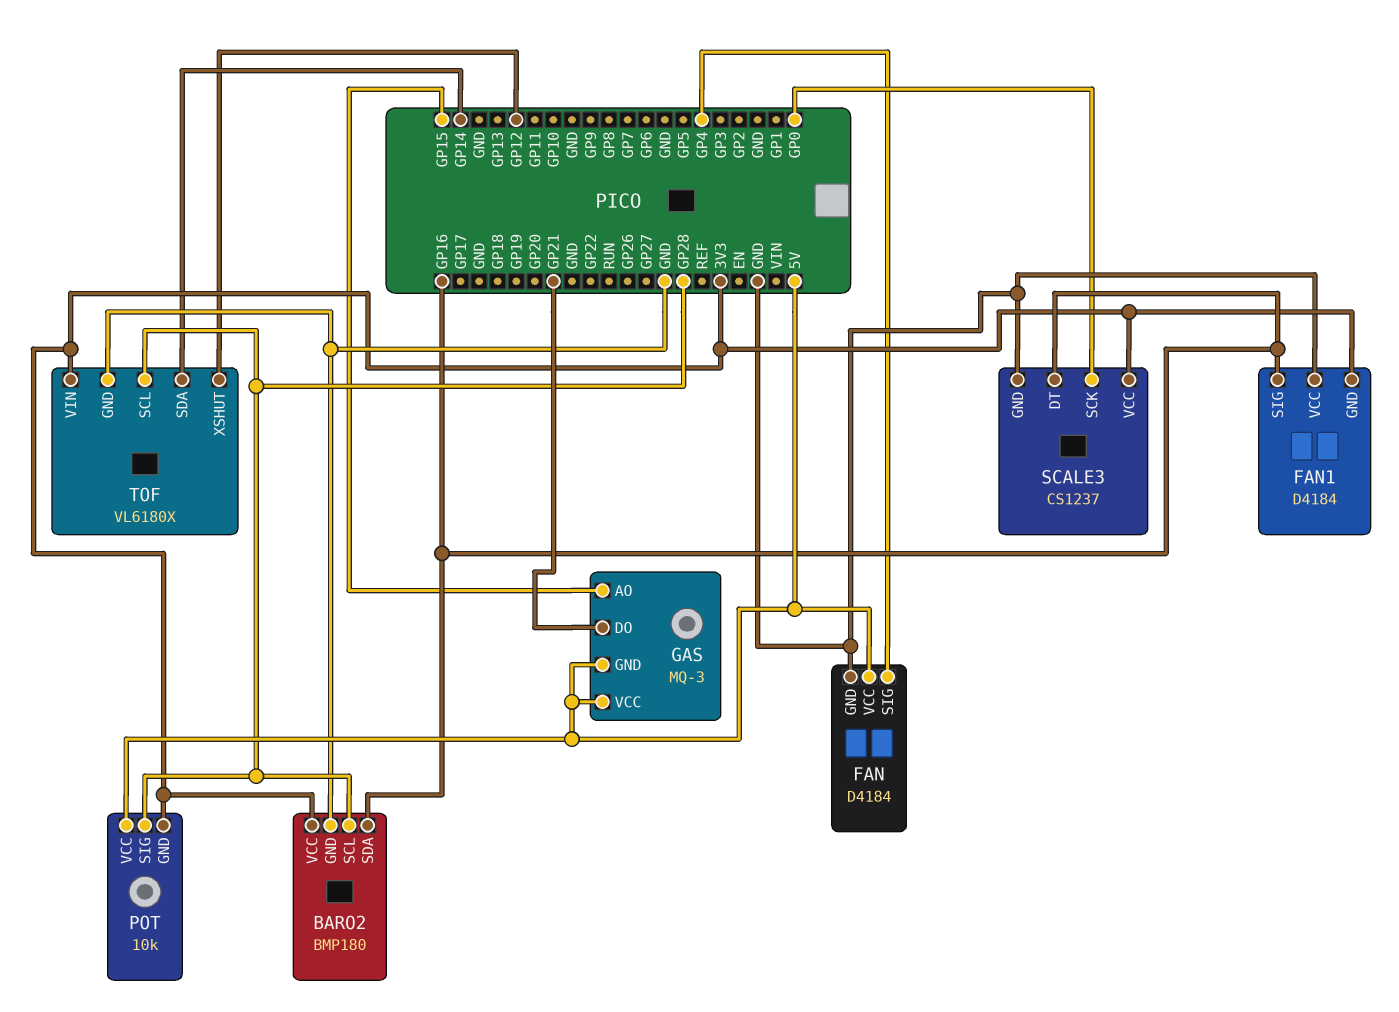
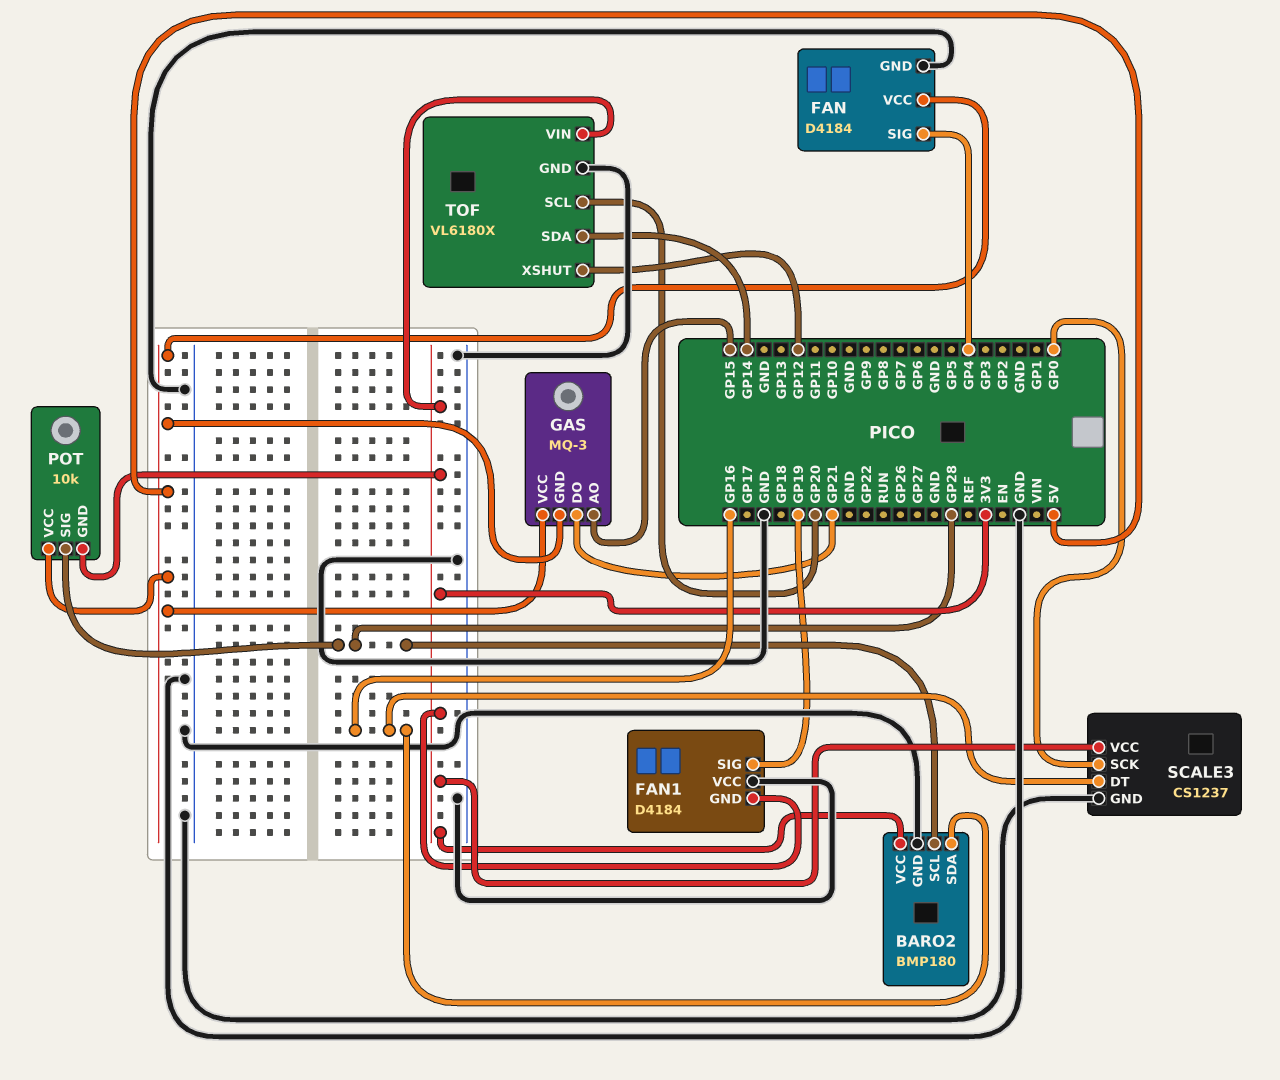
FAN1 pin SIG: GP16 -> GP19
TOF pin SCL: GP28 -> GP20

